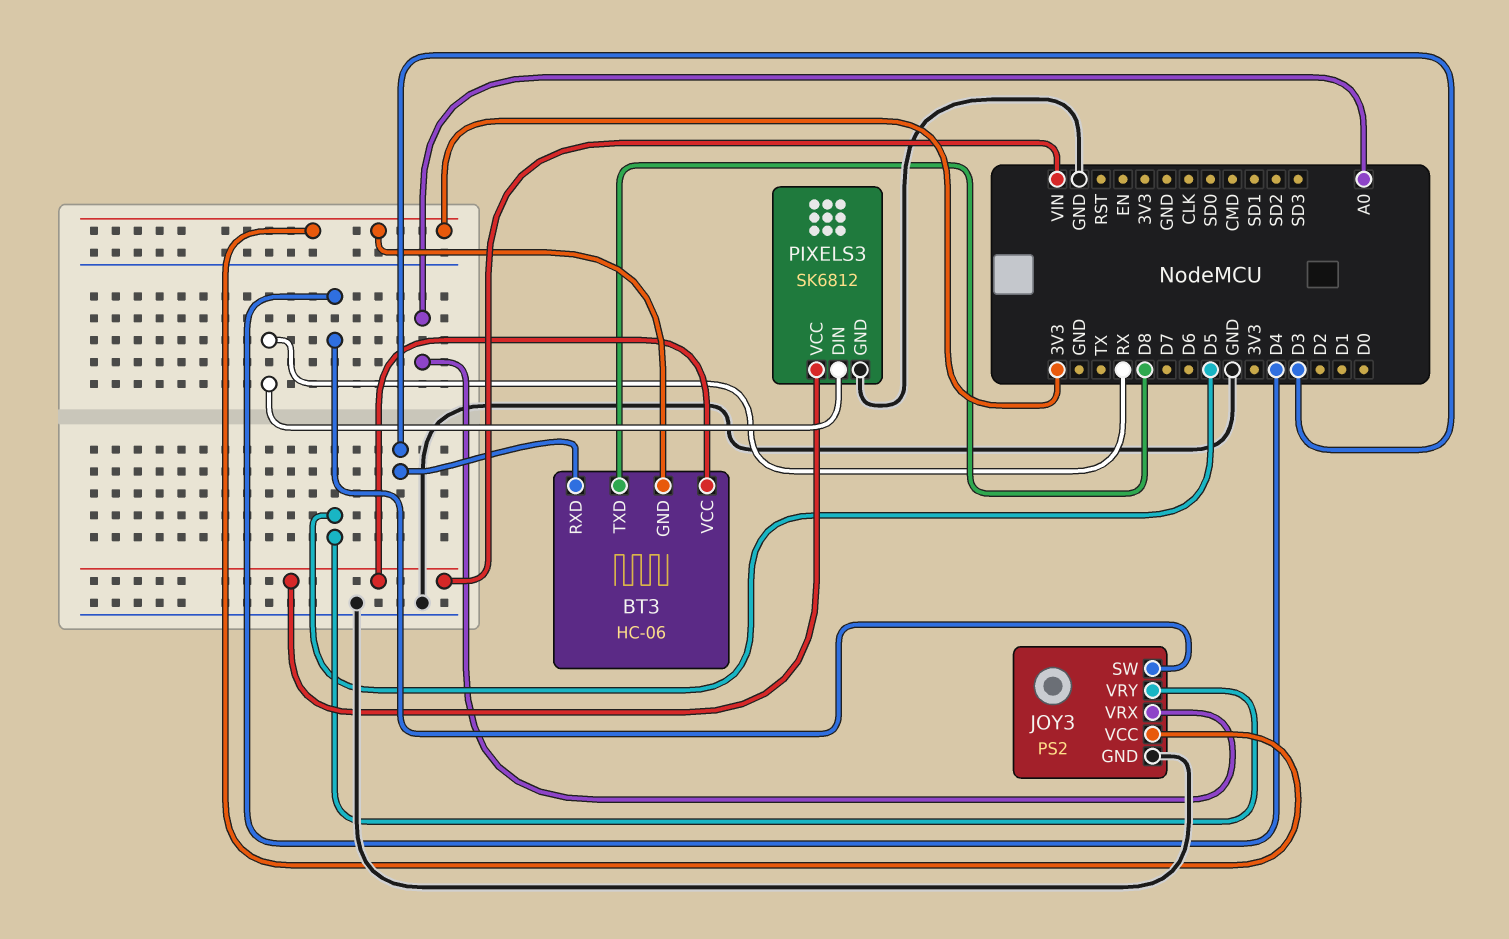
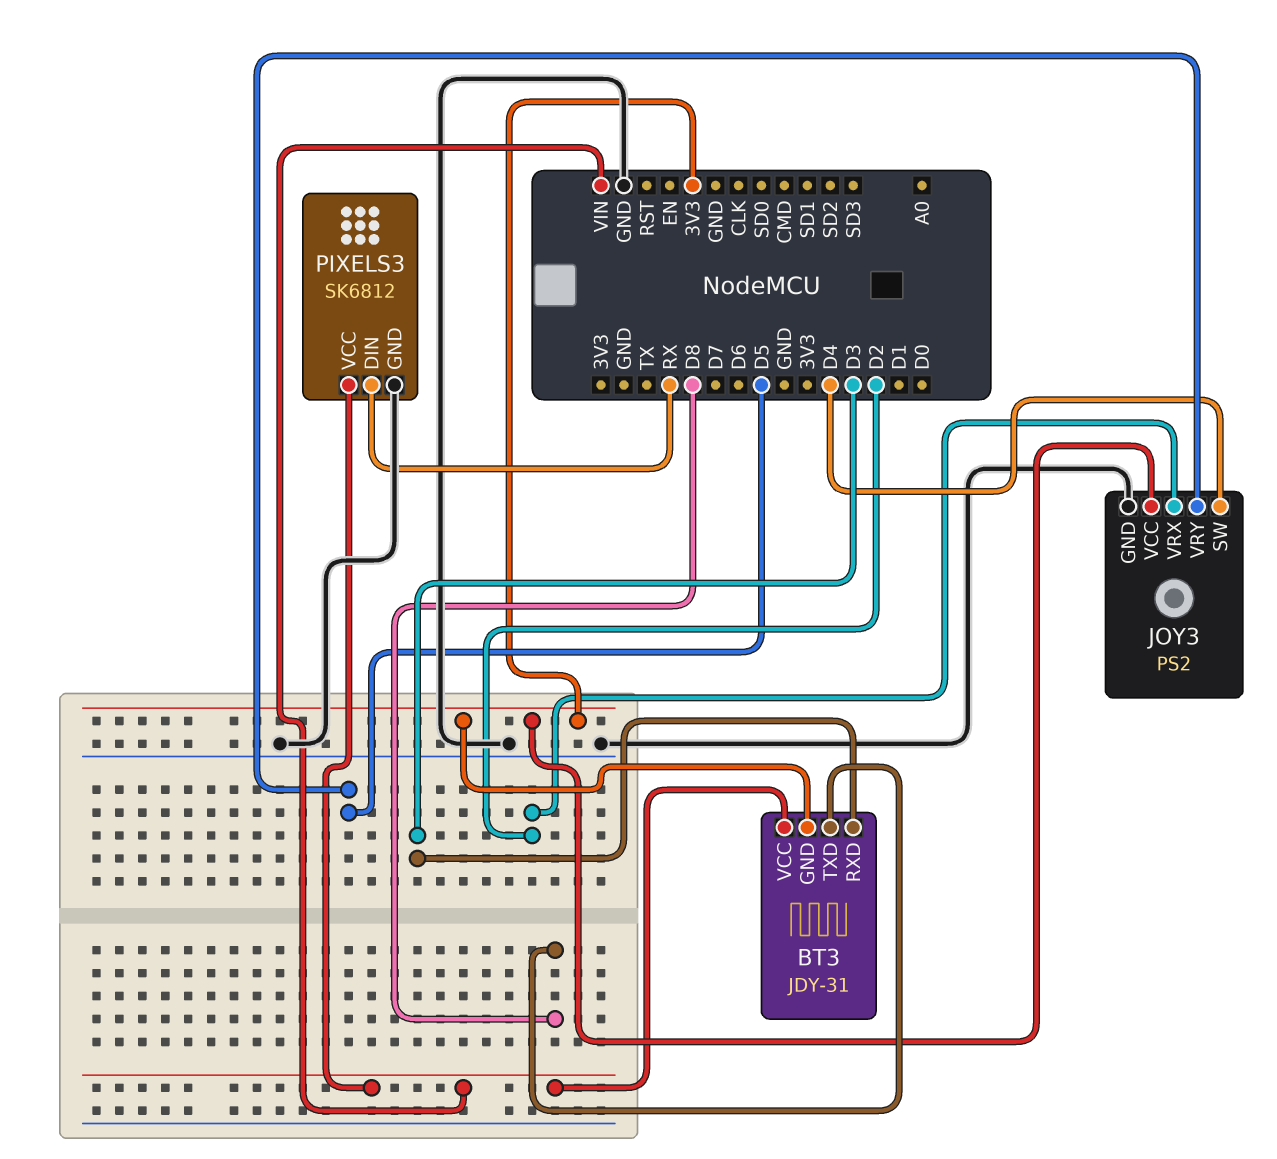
BT3: HC-06 -> JDY-31
JOY3 pin VRX: A0 -> D2

